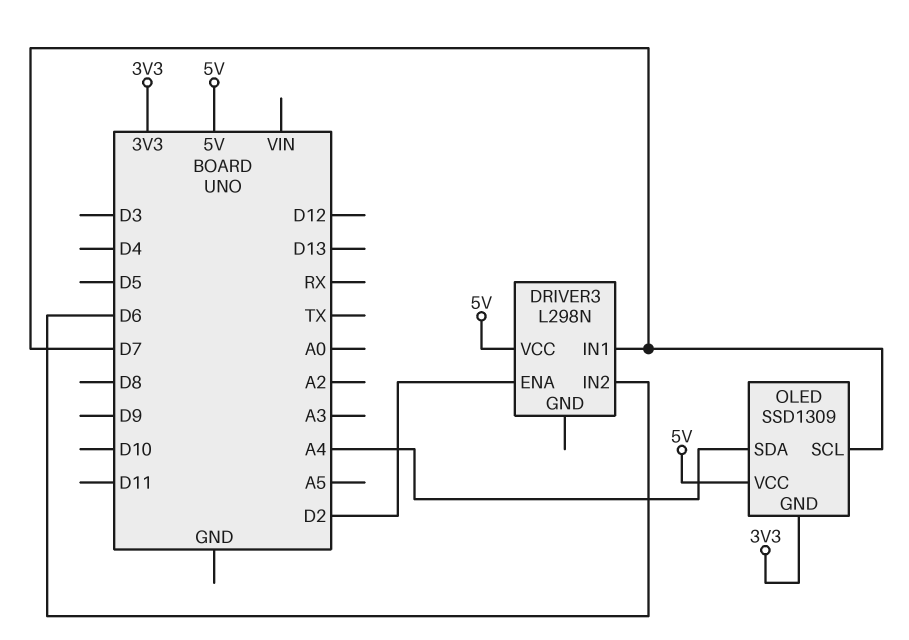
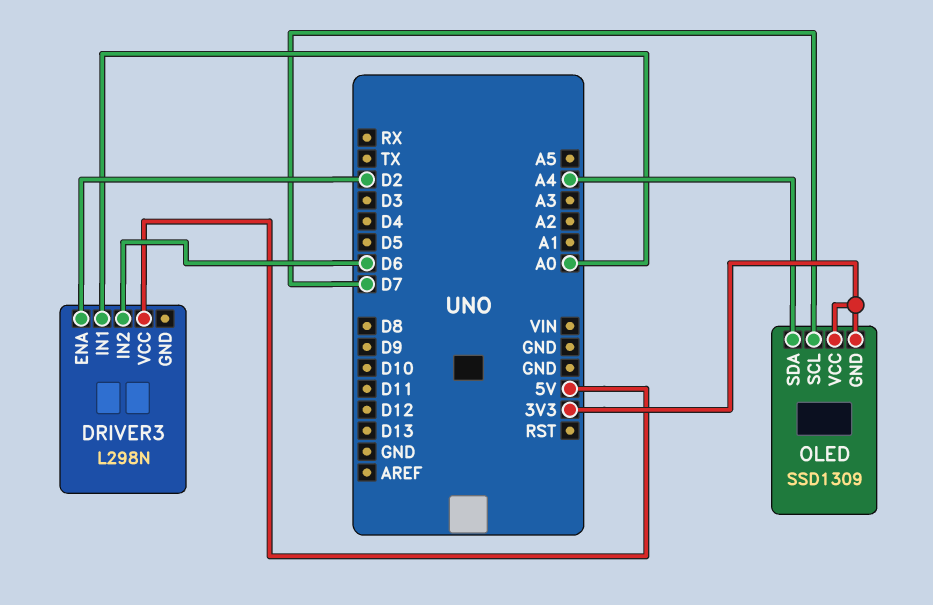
DRIVER3 pin IN1: D7 -> A0
OLED pin VCC: 5V -> 3V3

